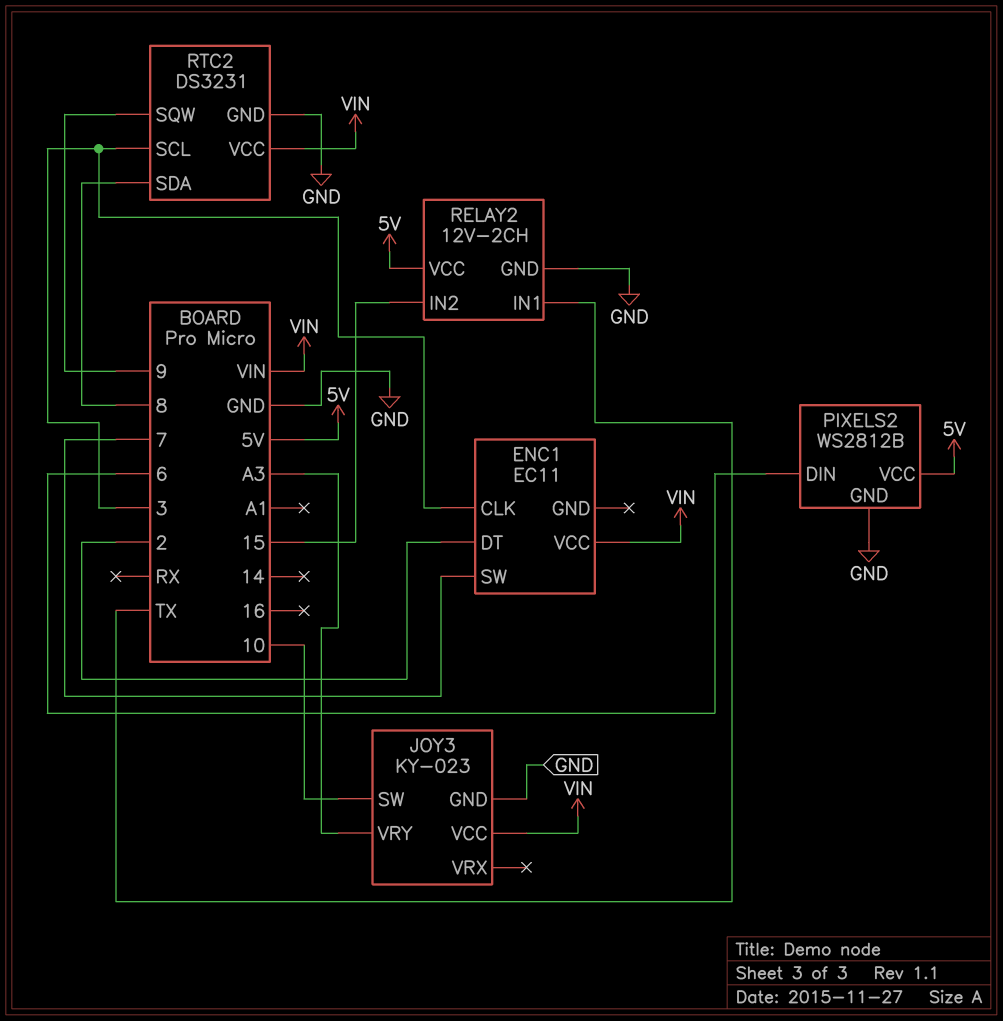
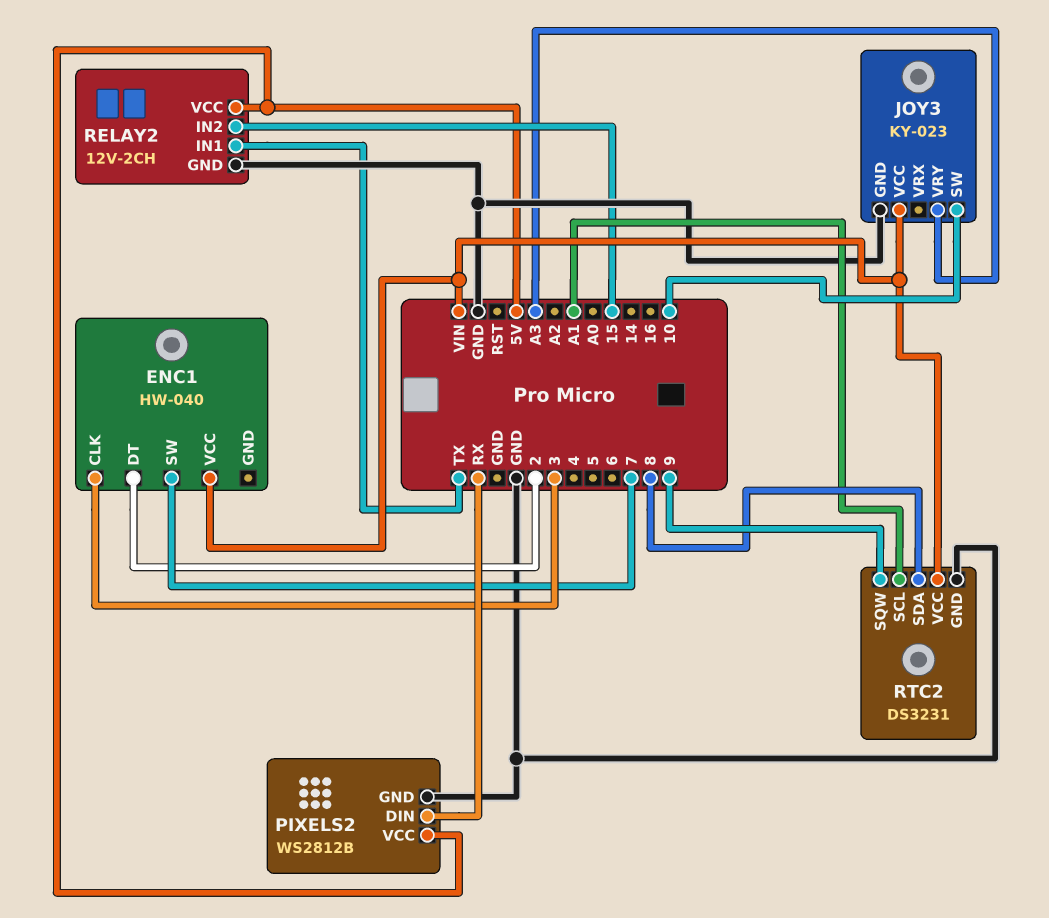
ENC1: EC11 -> HW-040
PIXELS2 pin DIN: 6 -> RX
RTC2 pin SCL: 3 -> A1

